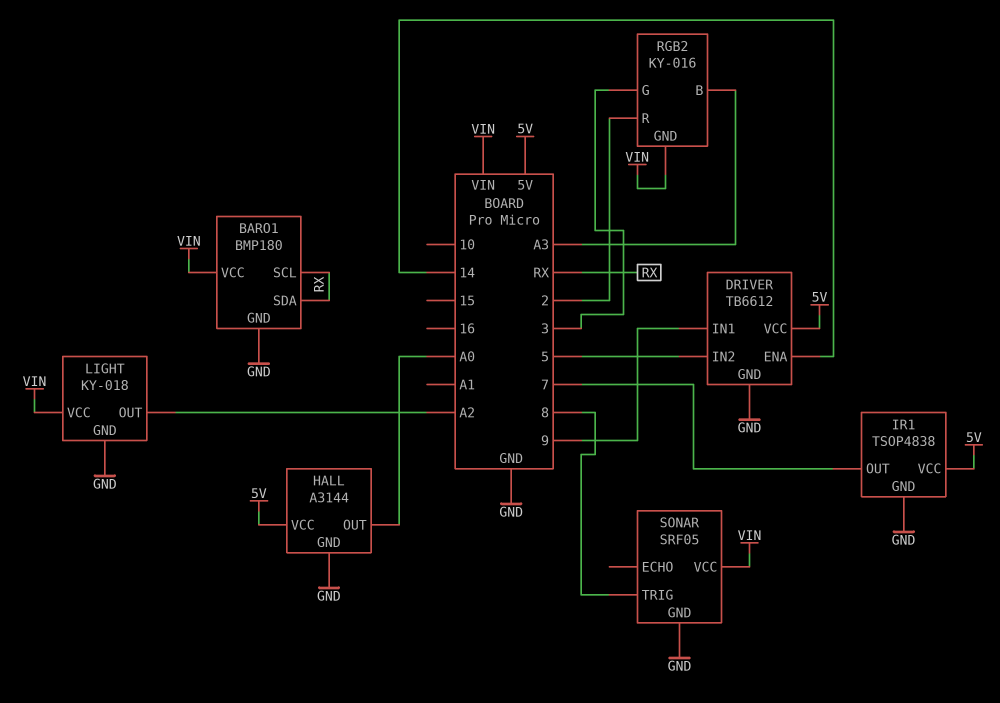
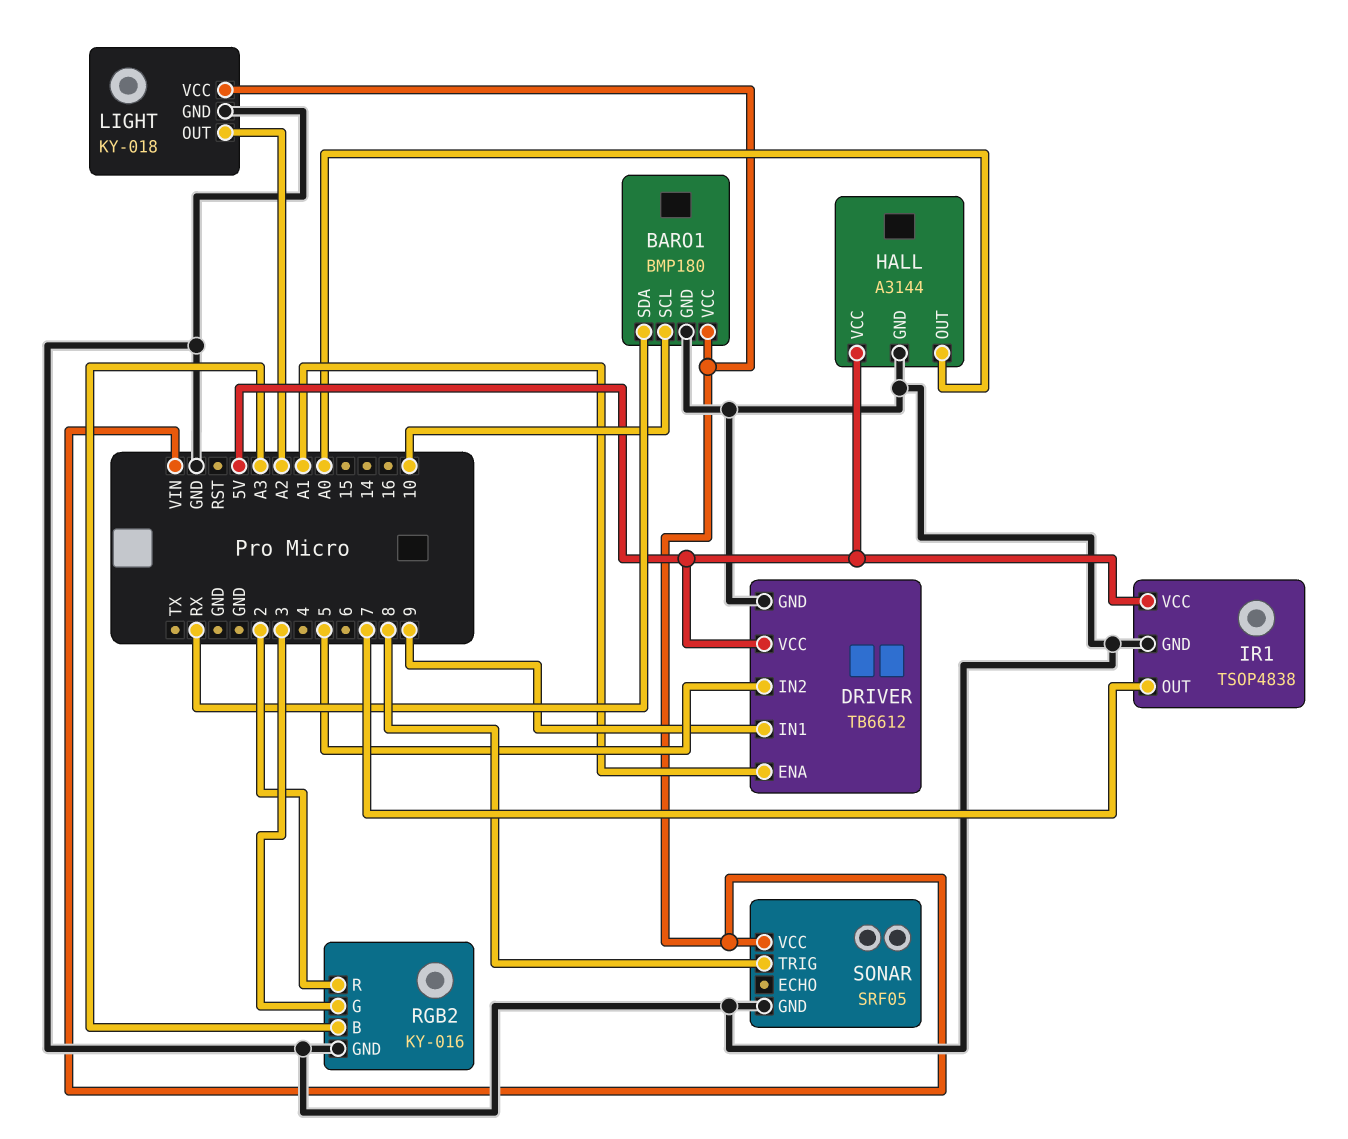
BARO1 pin SCL: RX -> 10
DRIVER pin ENA: 14 -> A1
RGB2 pin GND: VIN -> GND

